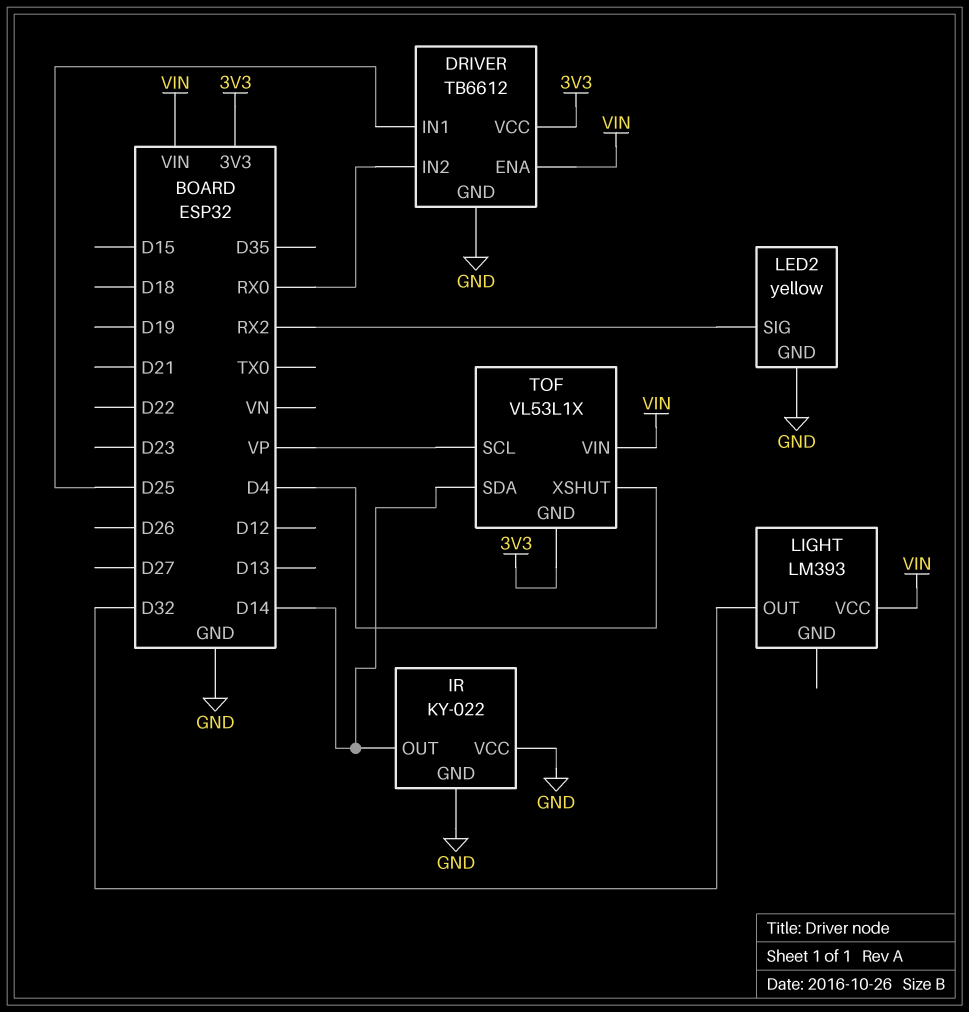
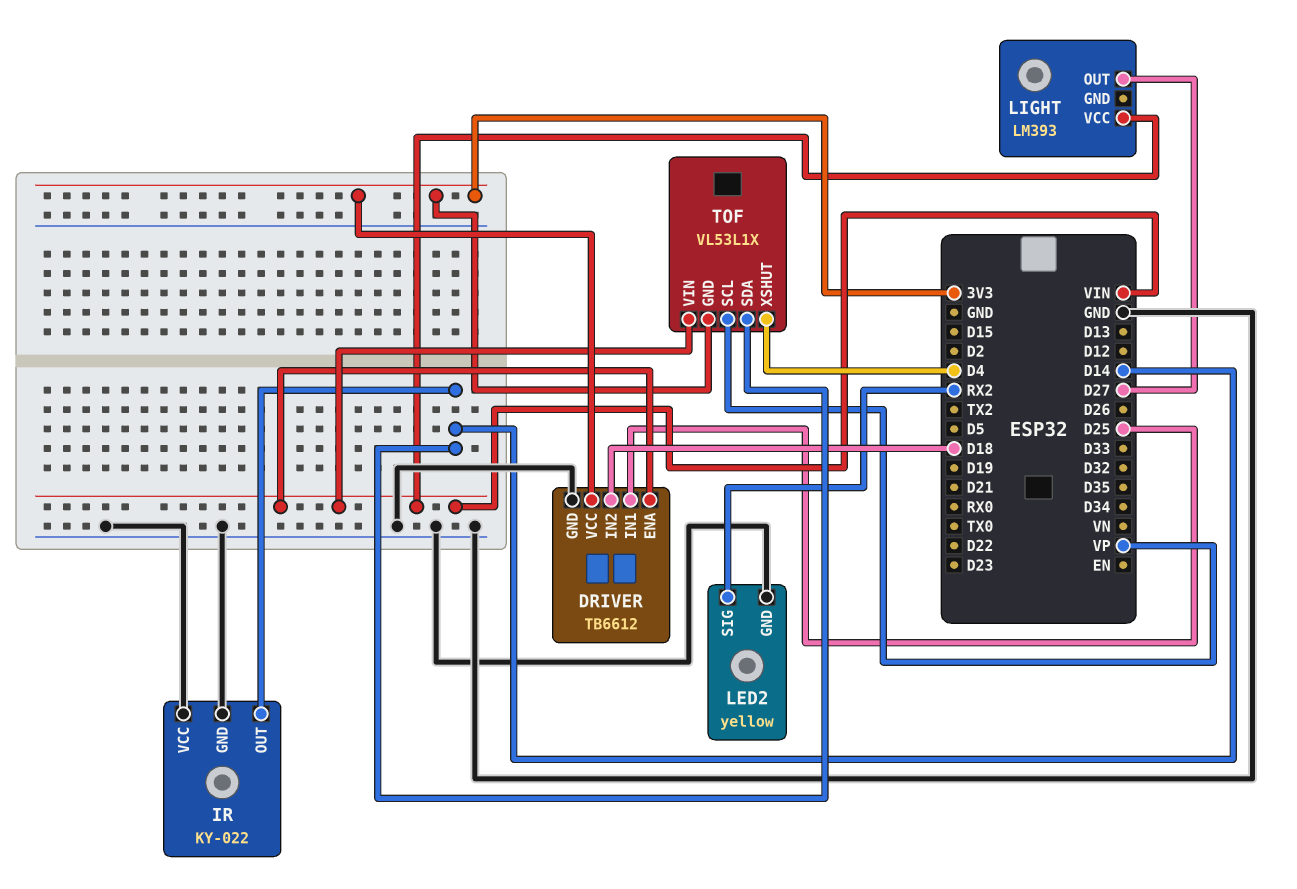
DRIVER pin IN2: RX0 -> D18
LIGHT pin OUT: D32 -> D27

